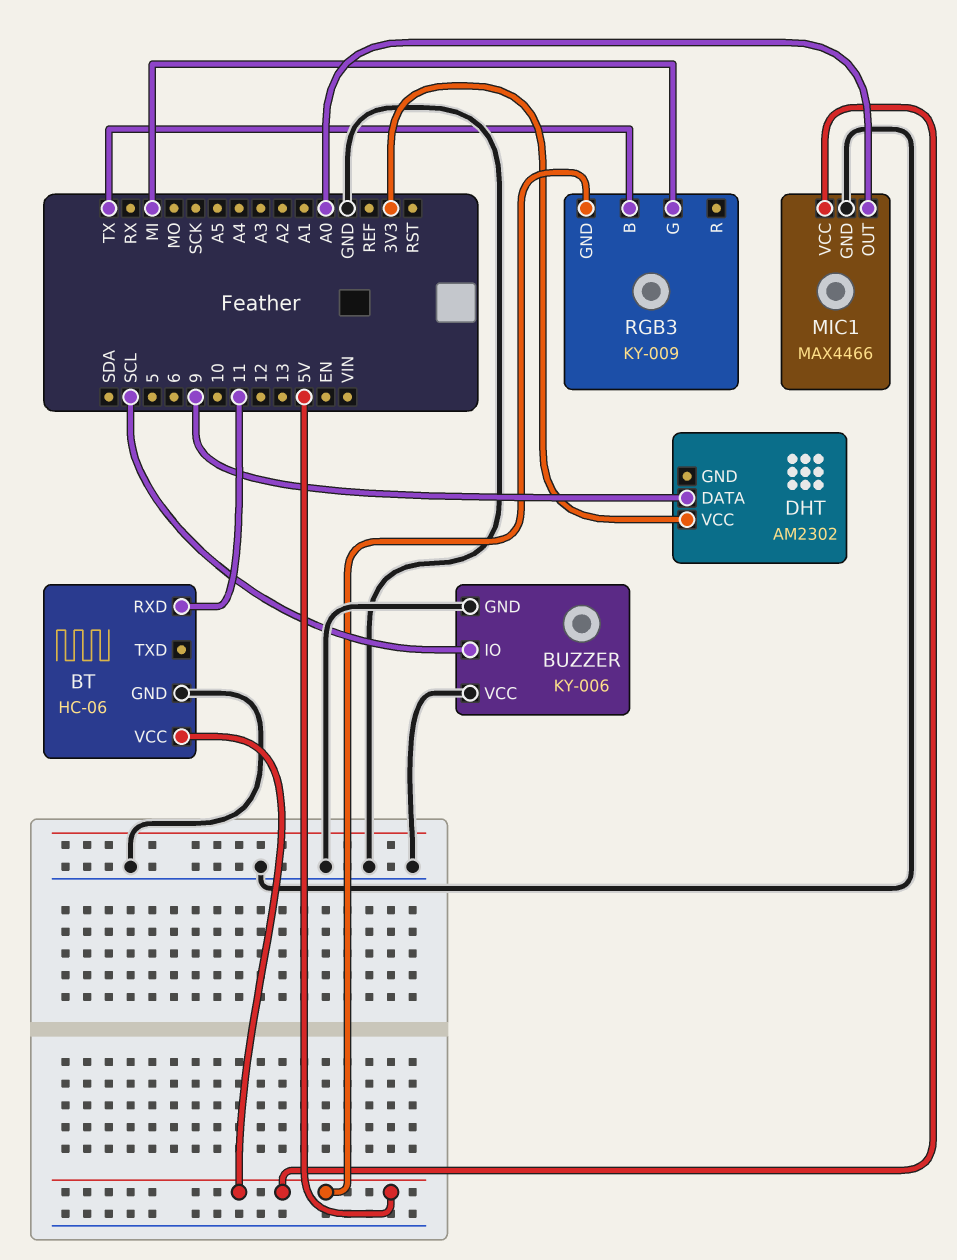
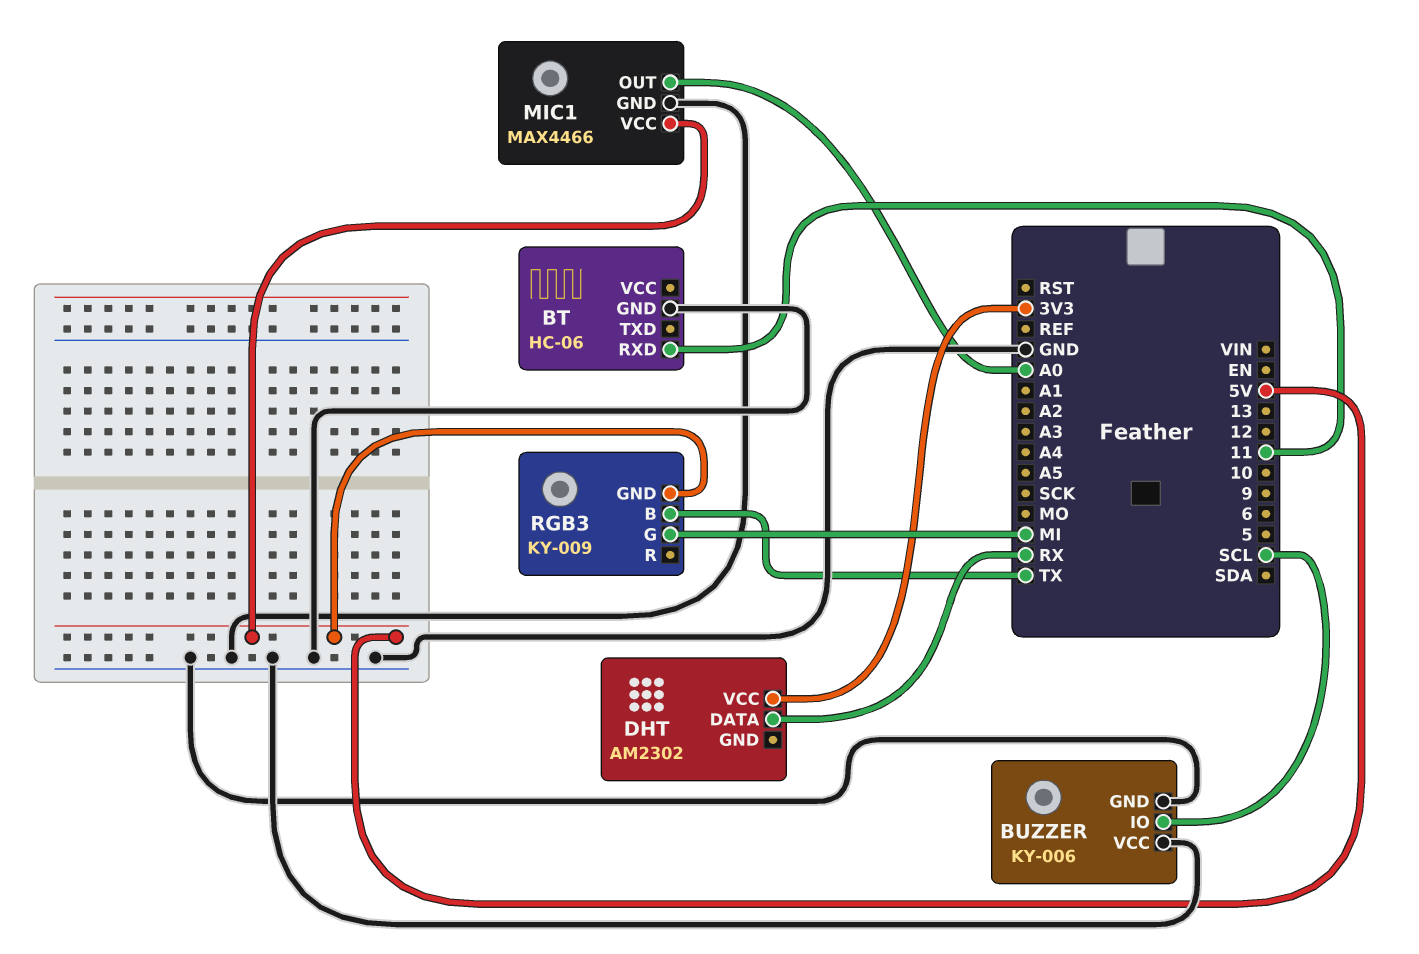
BT pin VCC: 5V -> none
DHT pin DATA: 9 -> RX

